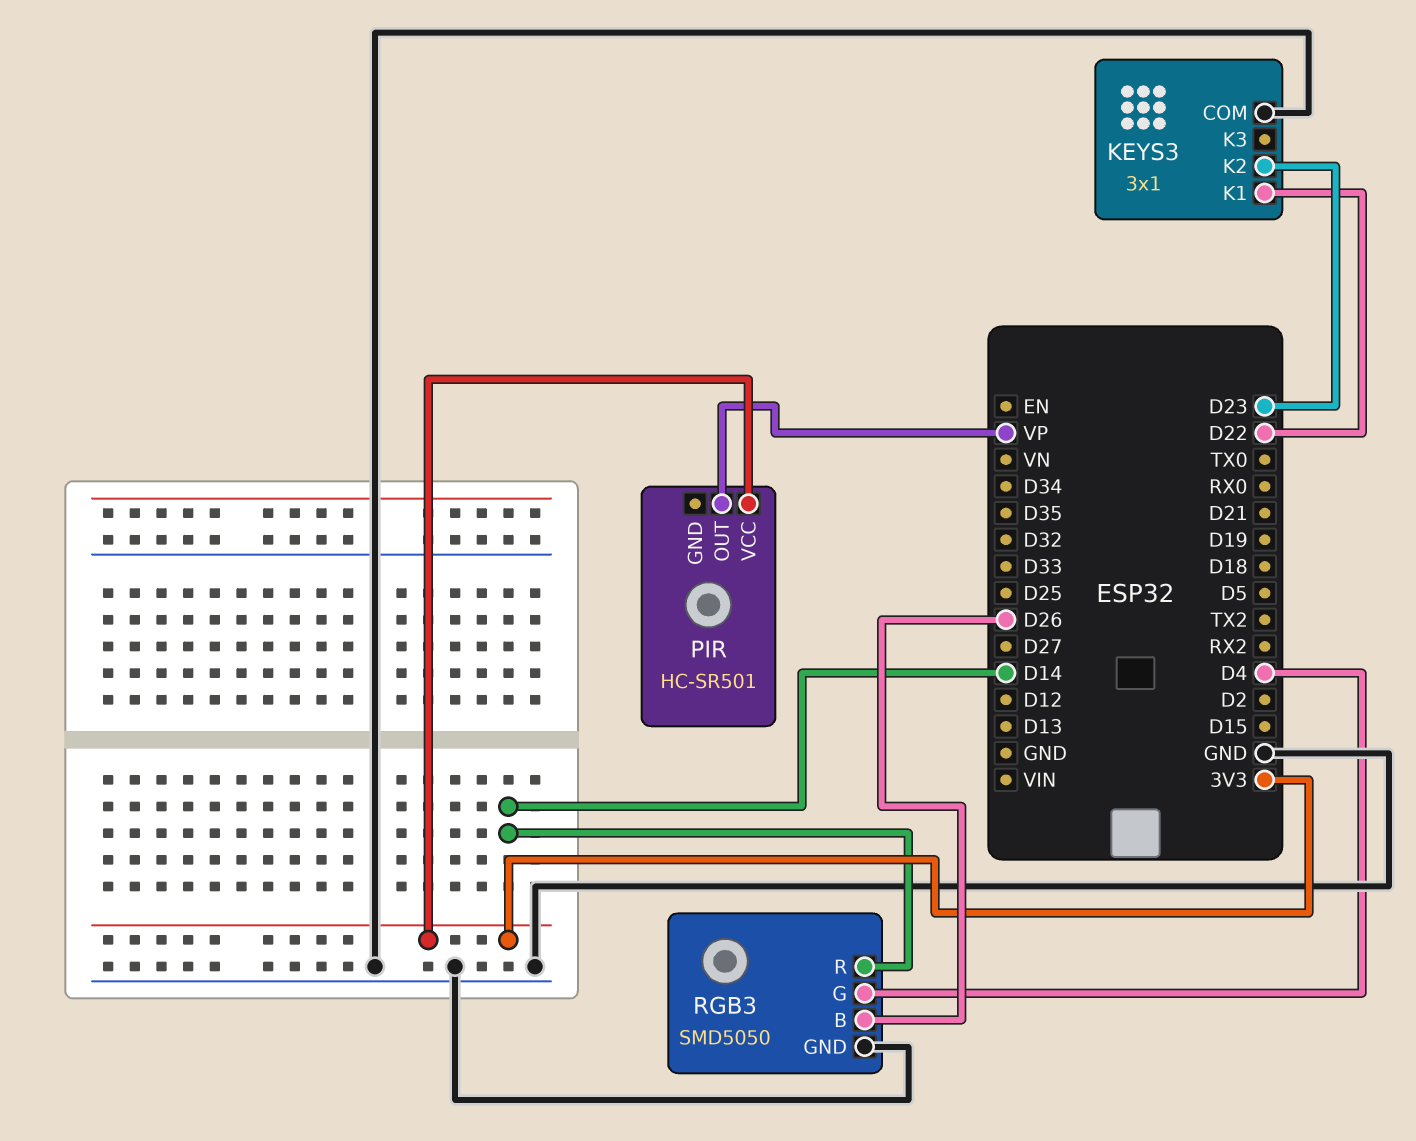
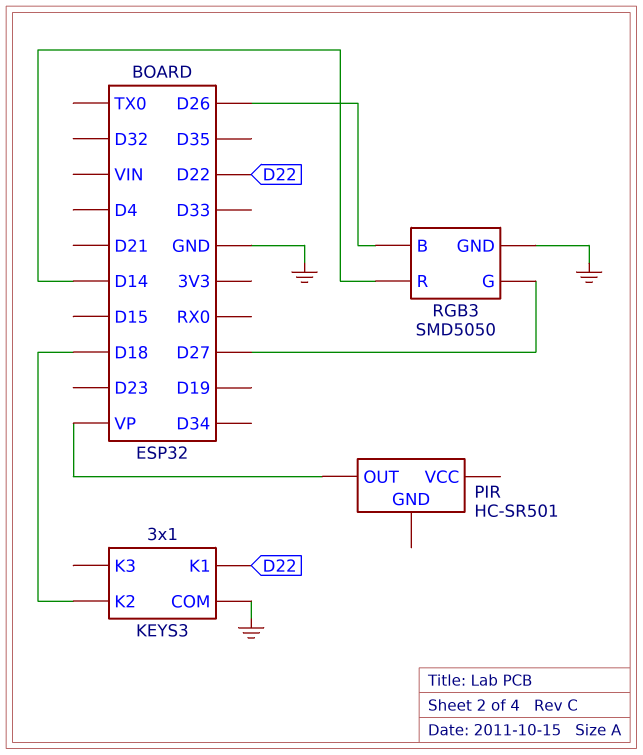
KEYS3 pin K2: D23 -> D18
PIR pin VCC: 3V3 -> none
RGB3 pin G: D4 -> D27

